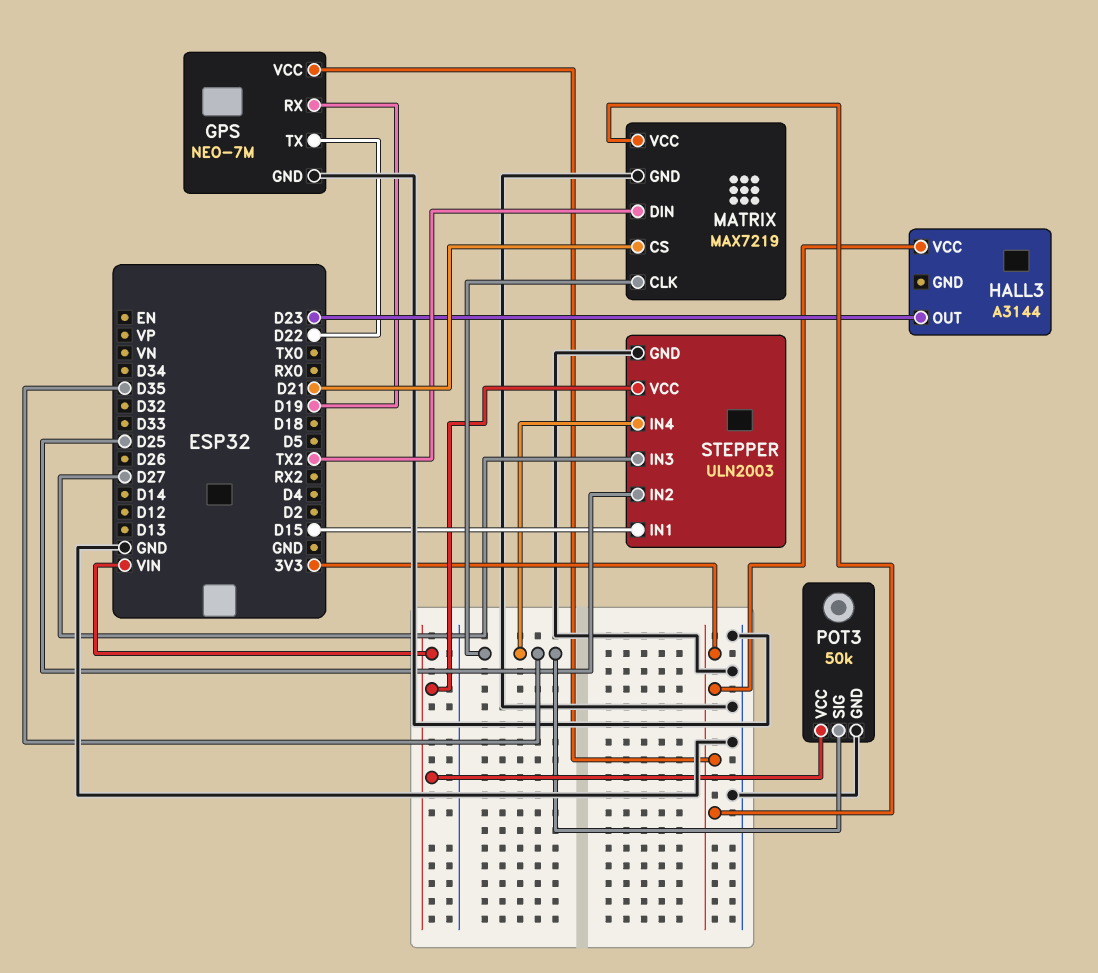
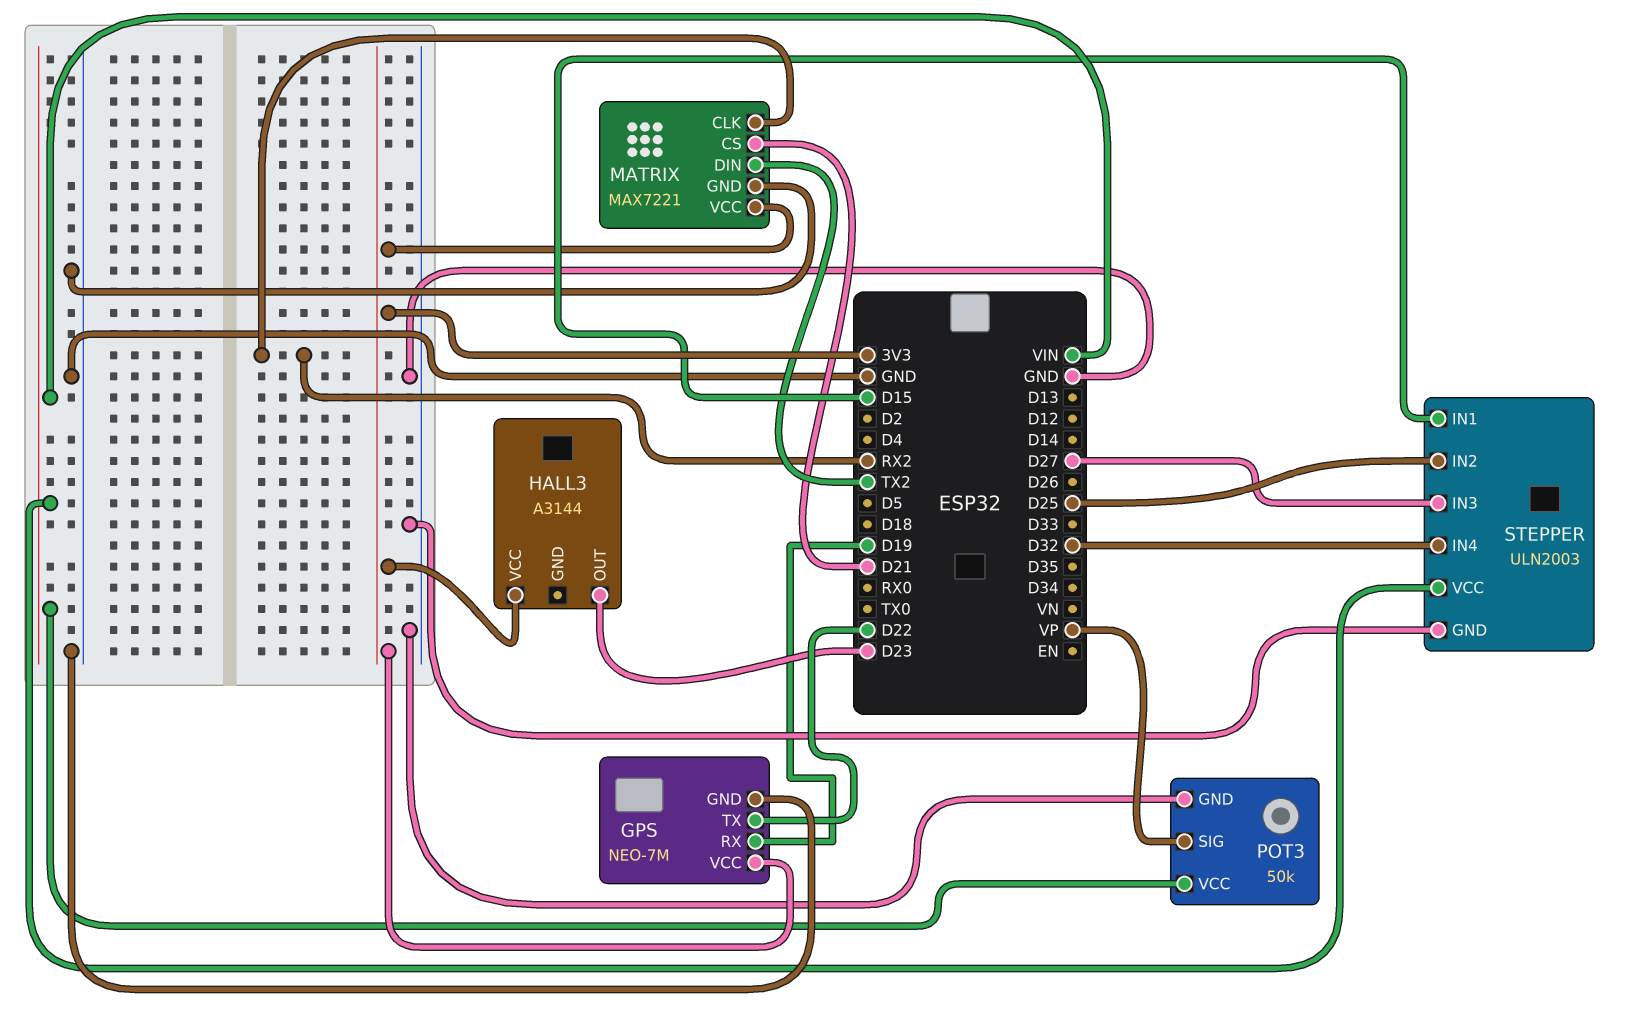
MATRIX: MAX7219 -> MAX7221
MATRIX pin CLK: D35 -> RX2
POT3 pin SIG: D35 -> VP
STEPPER pin IN4: D35 -> D32

